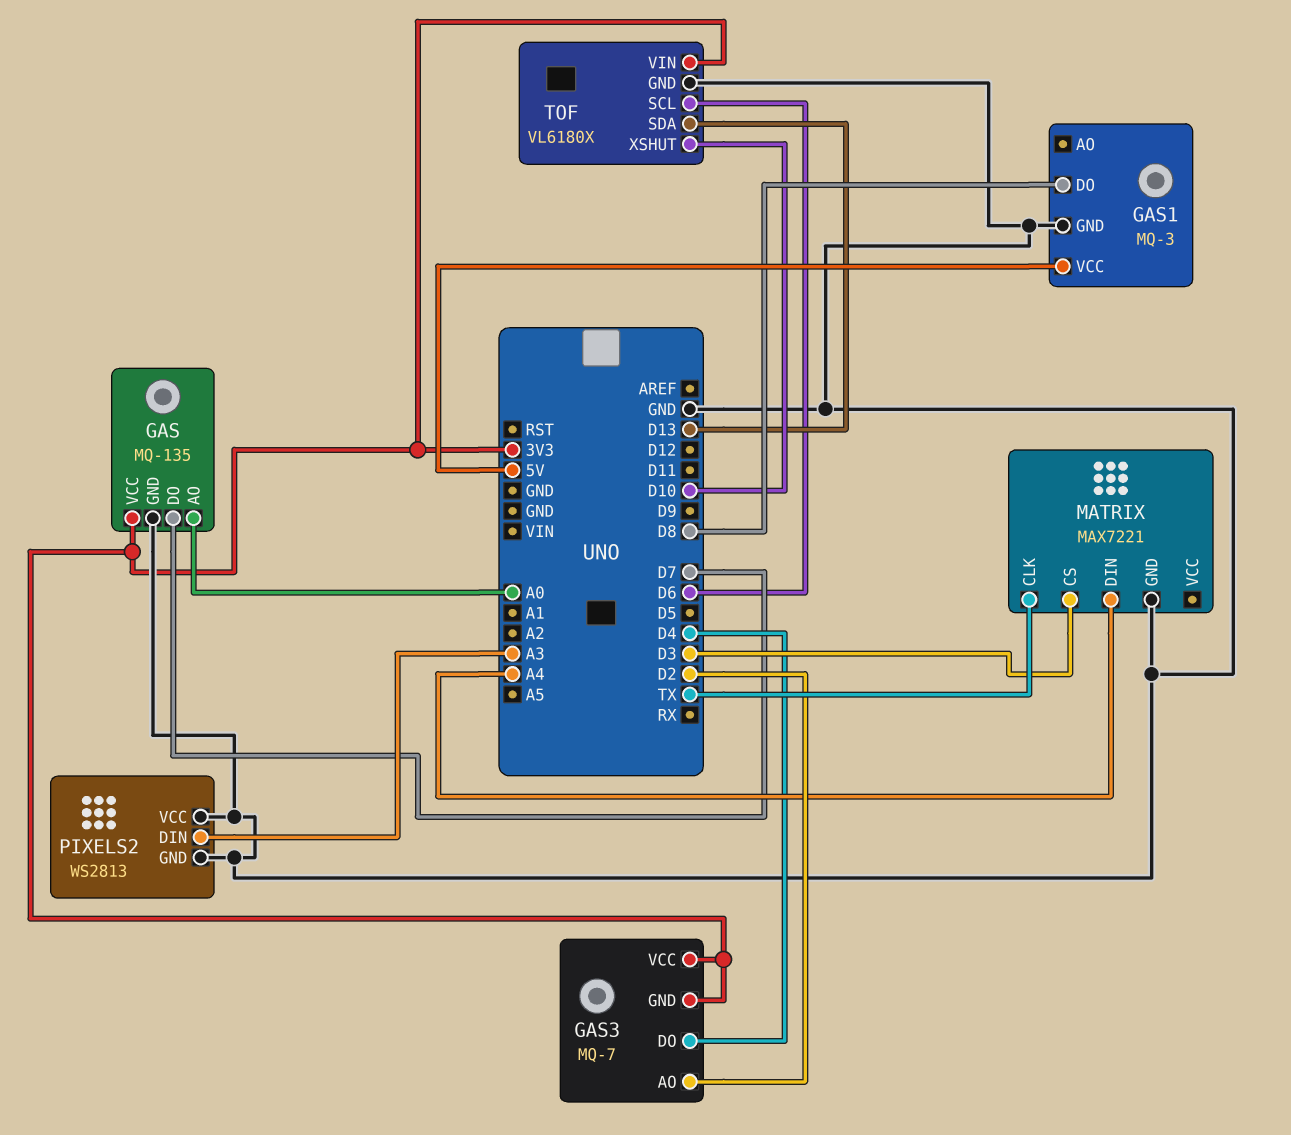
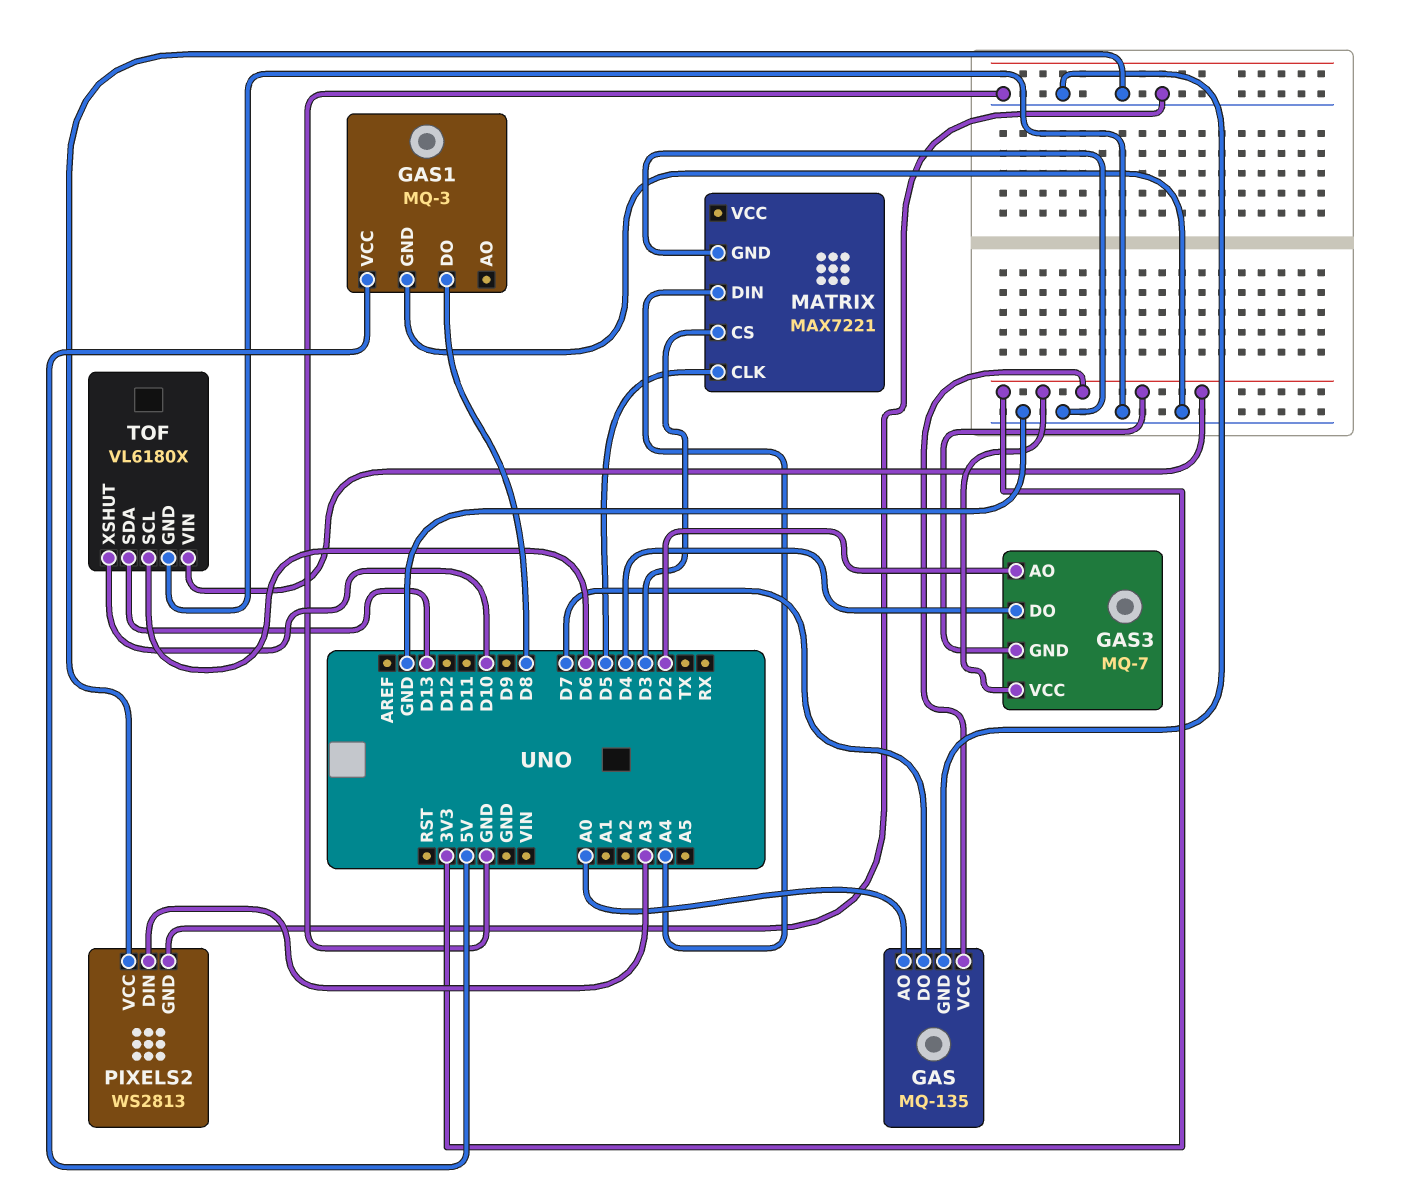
MATRIX pin CLK: TX -> D5

